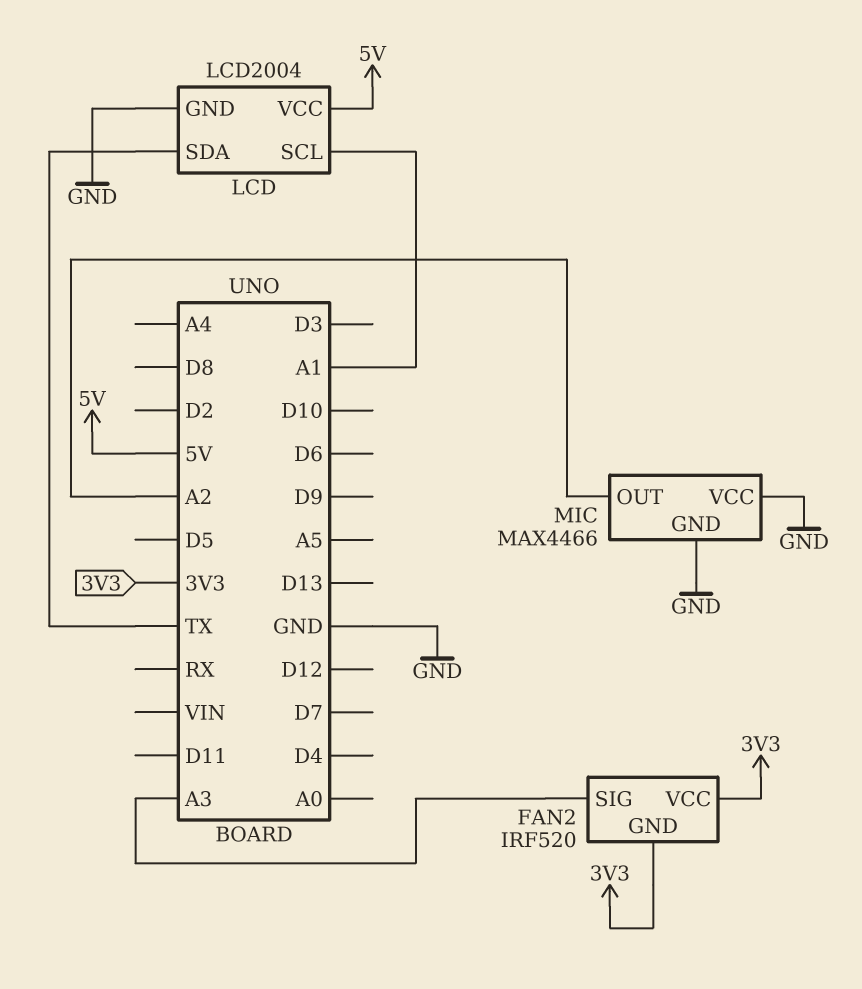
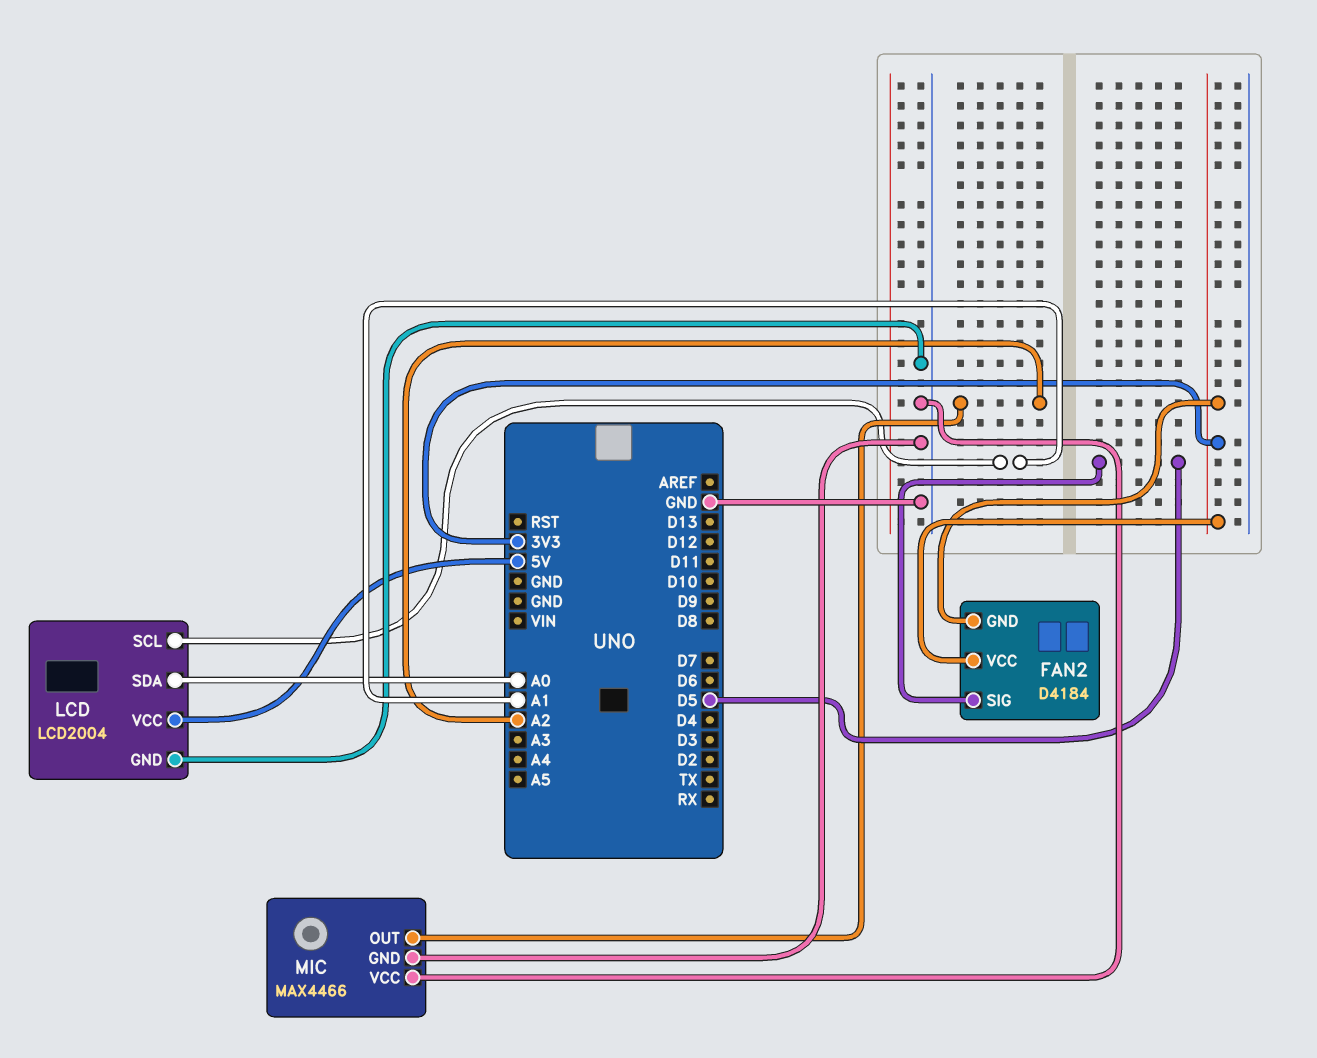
FAN2: IRF520 -> D4184
FAN2 pin SIG: A3 -> D5
LCD pin SDA: TX -> A0

